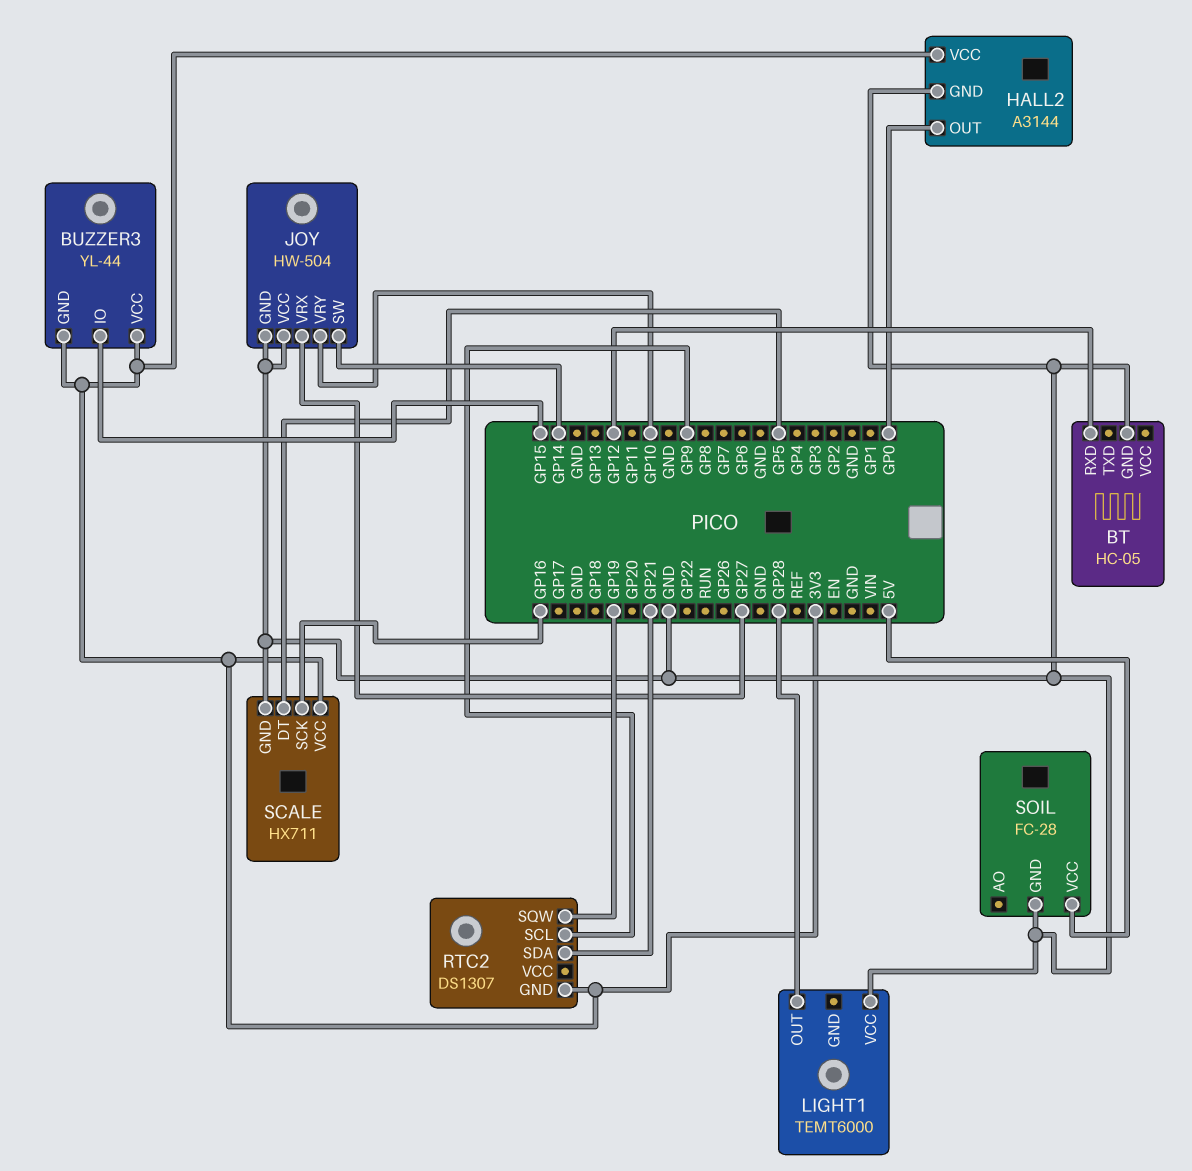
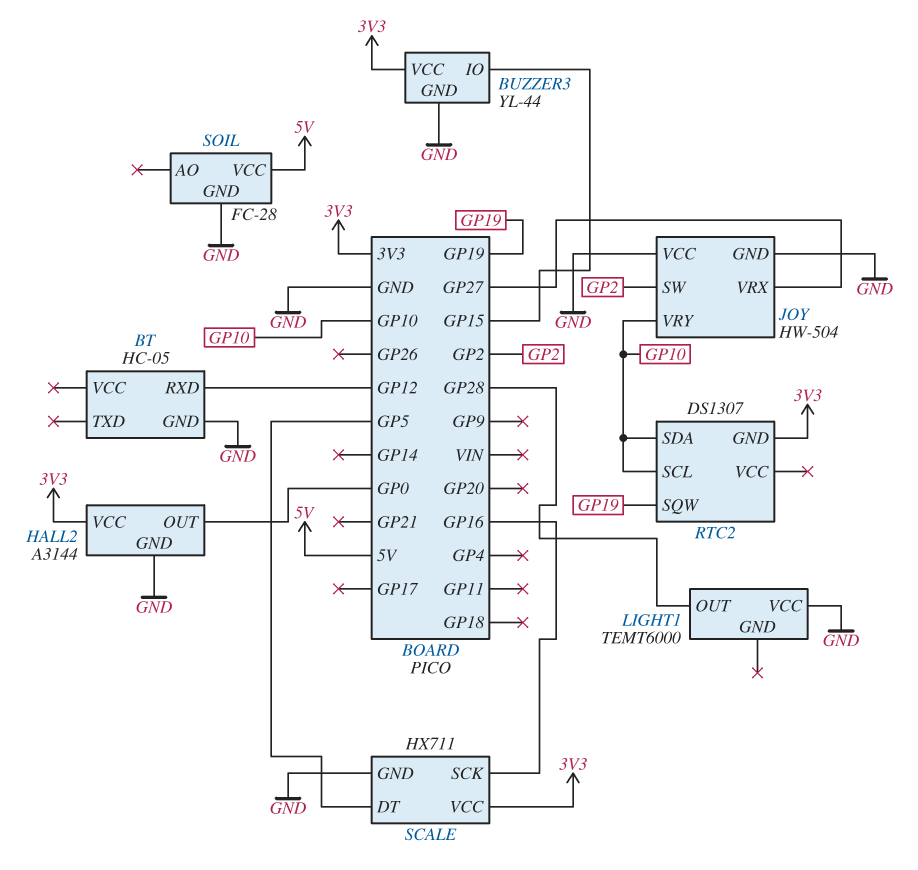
BUZZER3 pin GND: 3V3 -> GND
JOY pin SW: GP14 -> GP2
RTC2 pin SCL: GP9 -> GP10
RTC2 pin SDA: GP21 -> GP10

